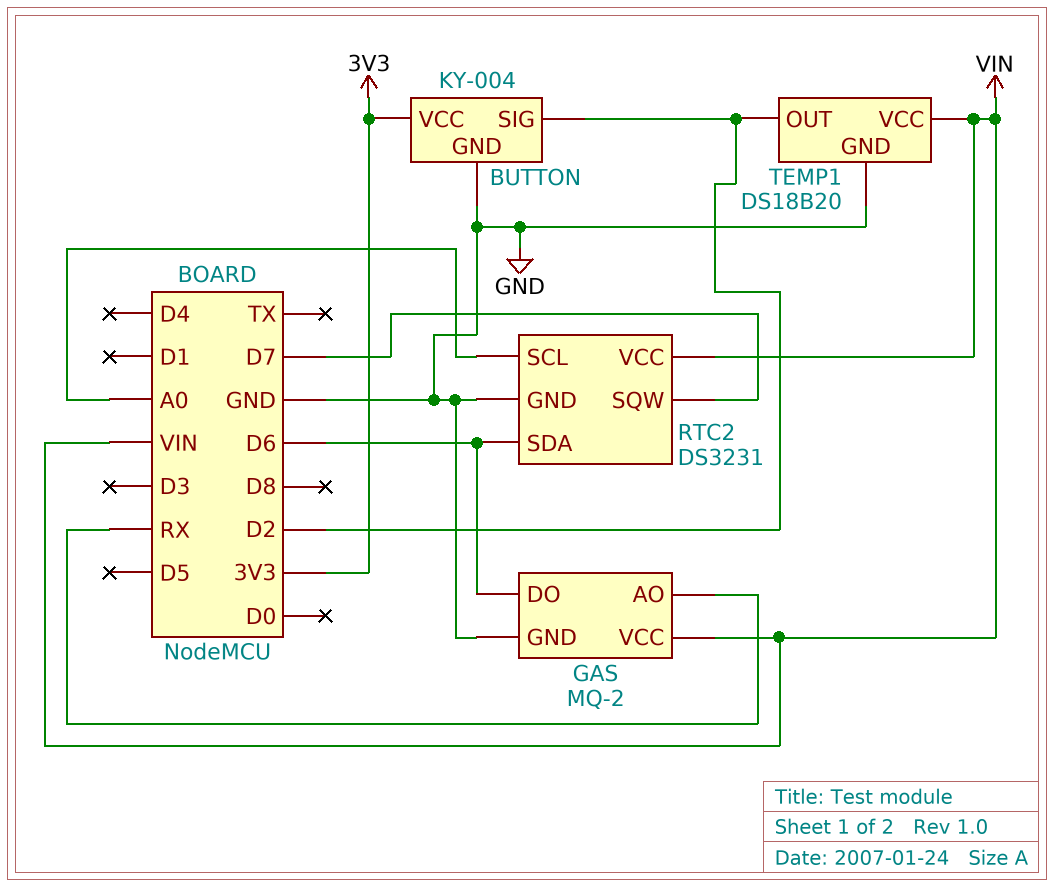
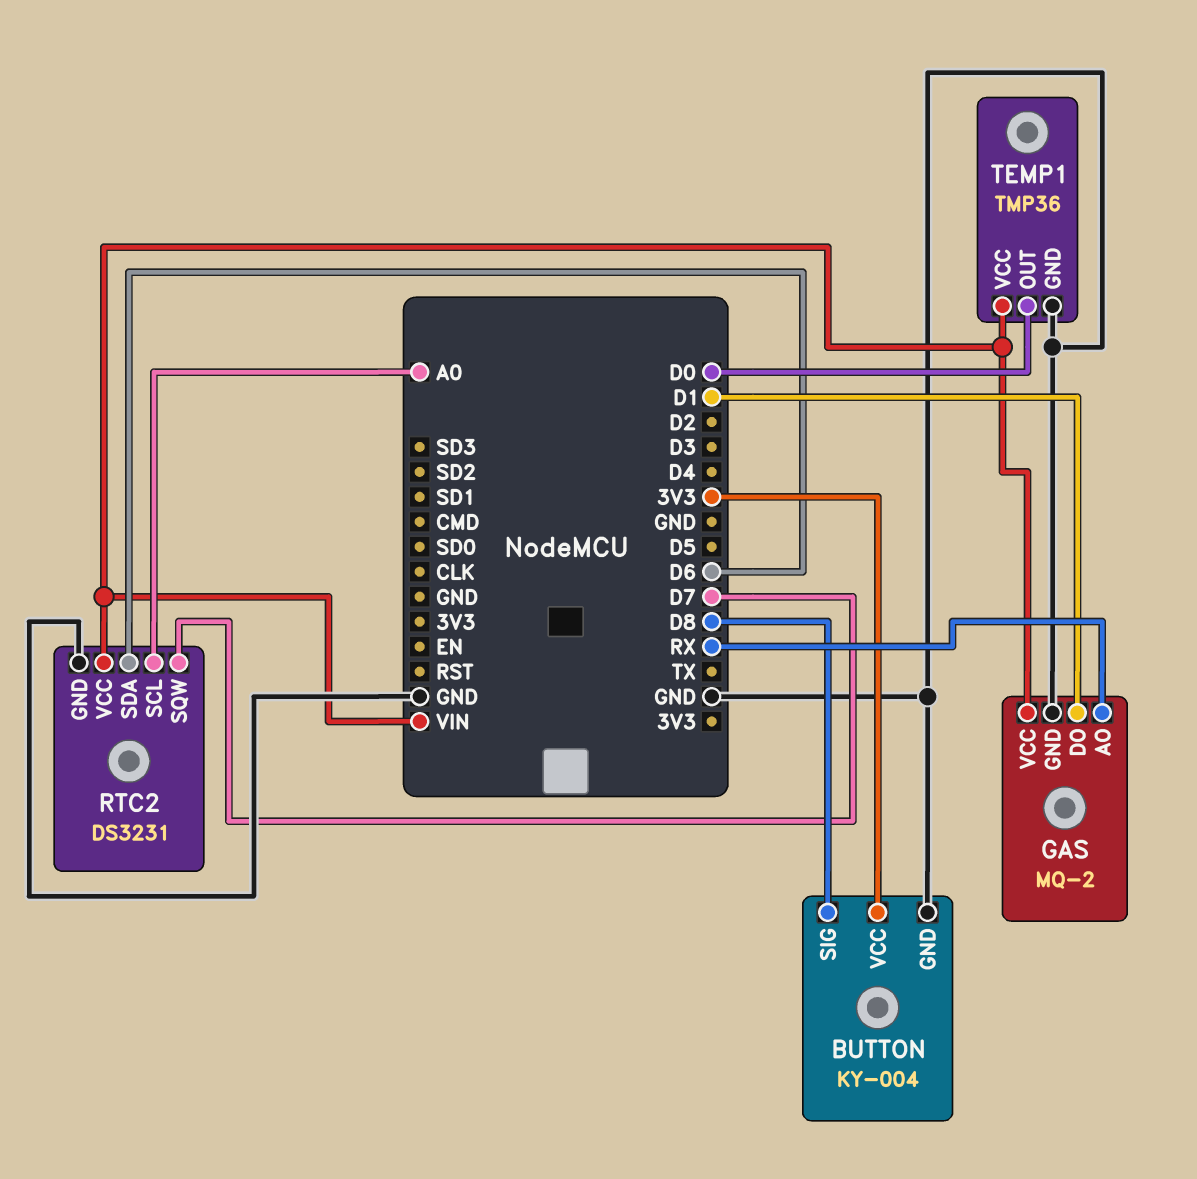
BUTTON pin SIG: D2 -> D8
GAS pin DO: D6 -> D1
TEMP1: DS18B20 -> TMP36
TEMP1 pin OUT: D2 -> D0

